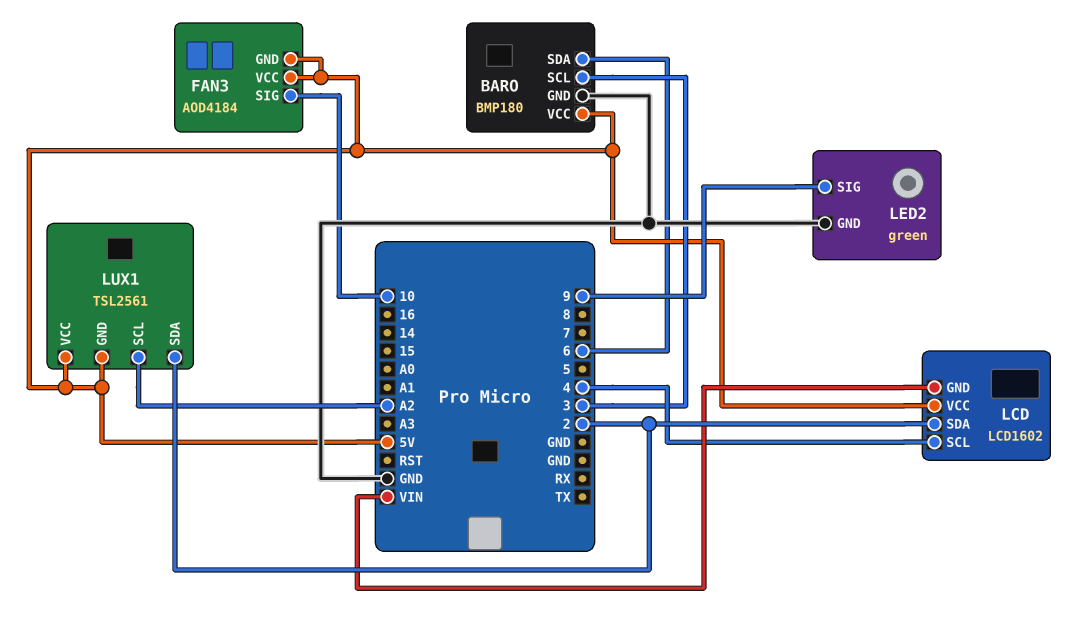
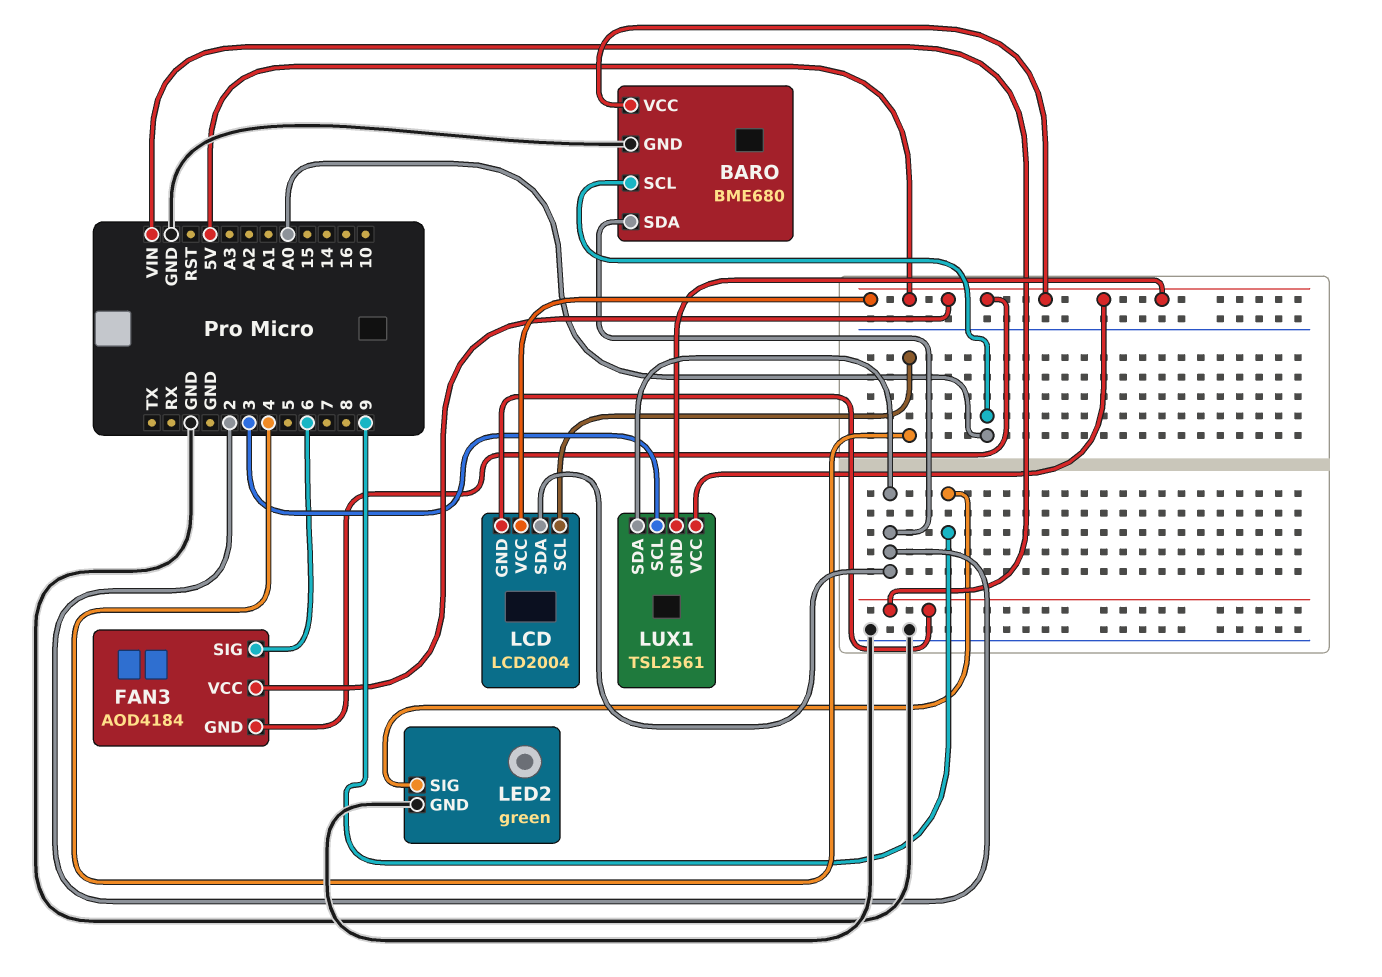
BARO: BMP180 -> BME680
BARO pin SCL: 3 -> A0
BARO pin SDA: 6 -> 2
FAN3 pin SIG: 10 -> 6
LCD: LCD1602 -> LCD2004
LUX1 pin SCL: A2 -> 3

